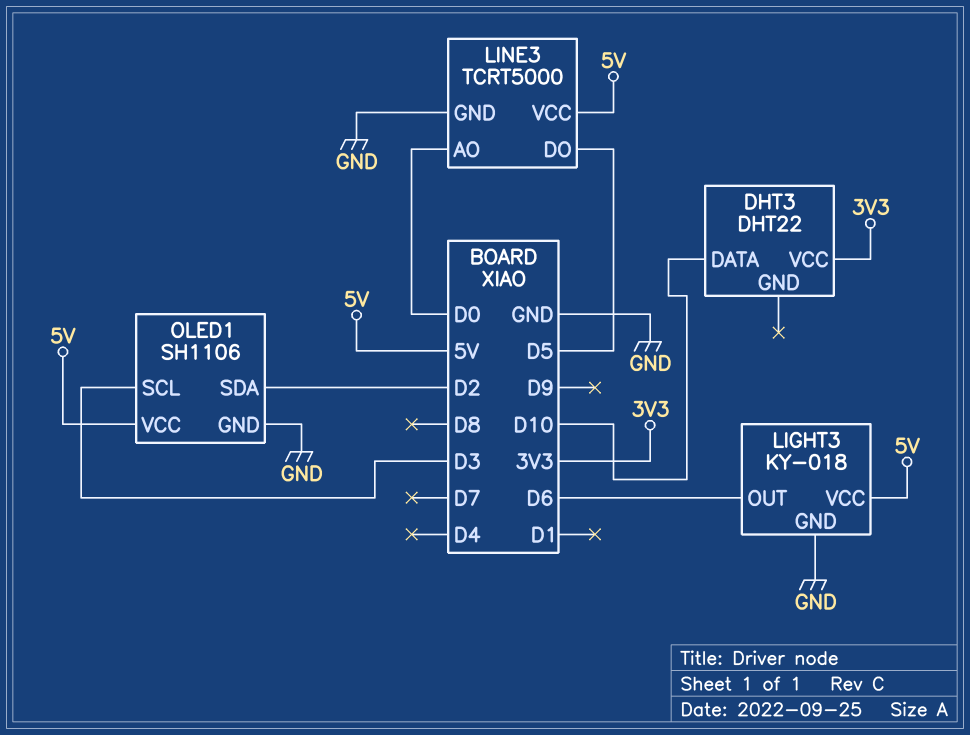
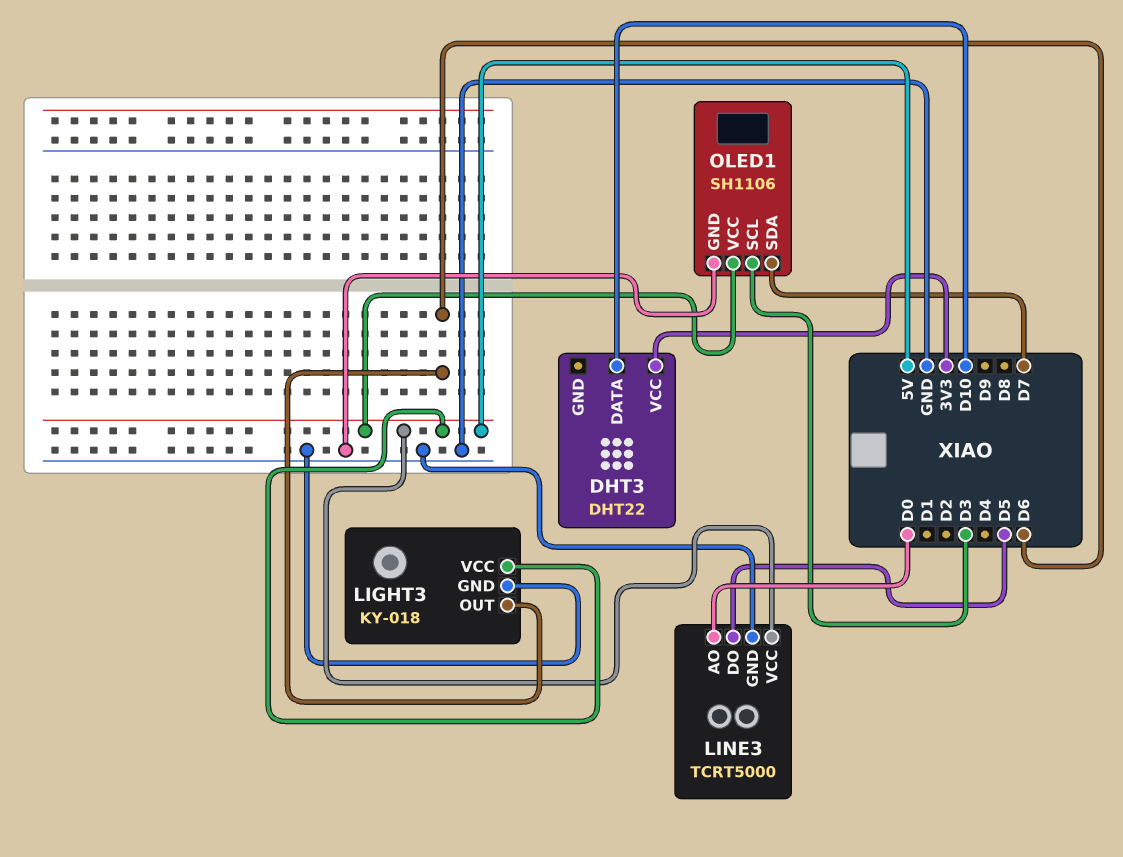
OLED1 pin SDA: D2 -> D7

